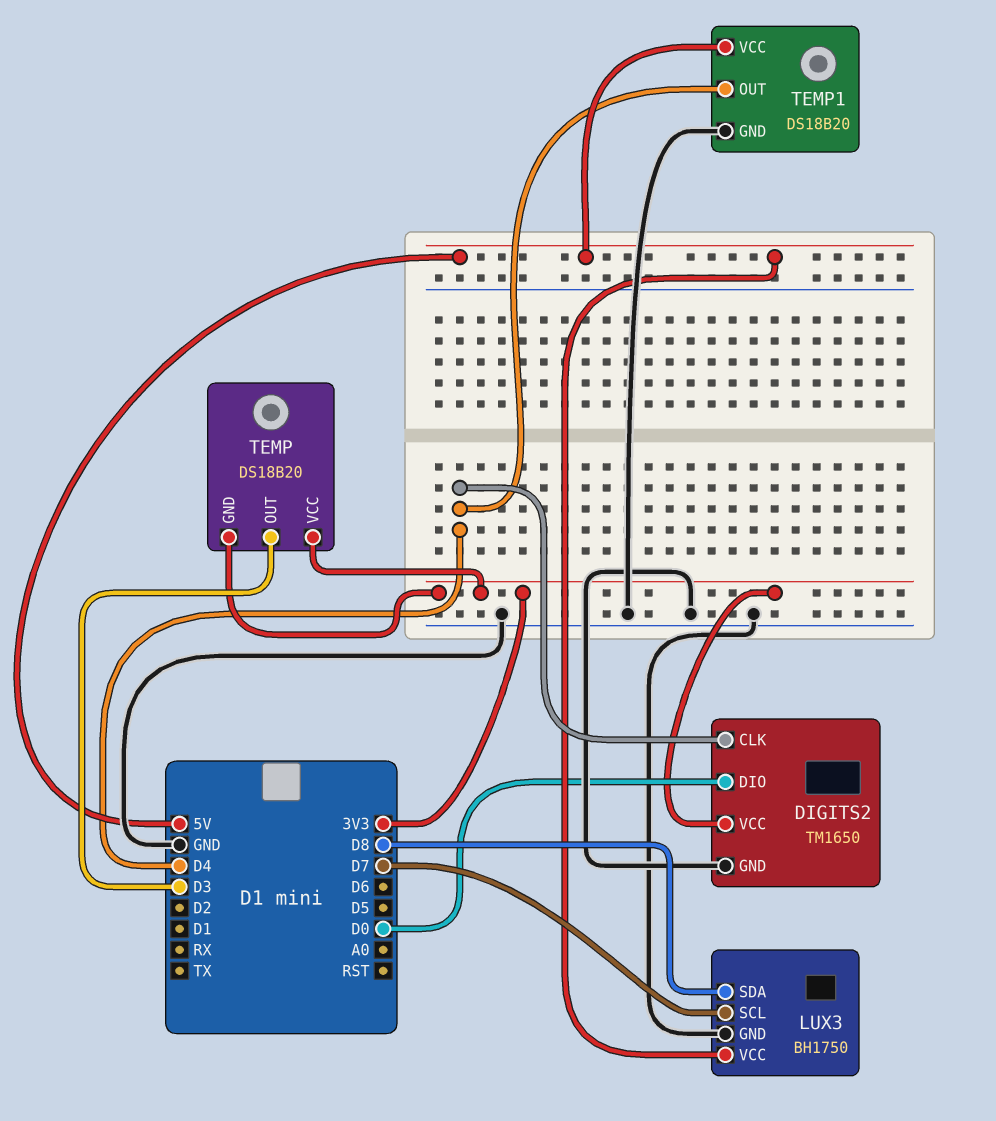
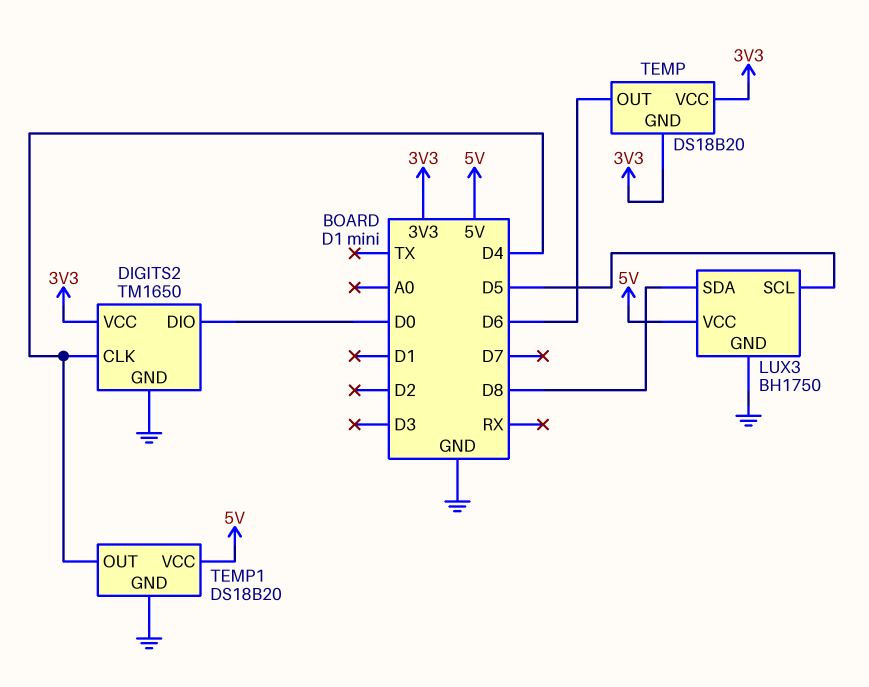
LUX3 pin SCL: D7 -> D5
TEMP pin OUT: D3 -> D6

